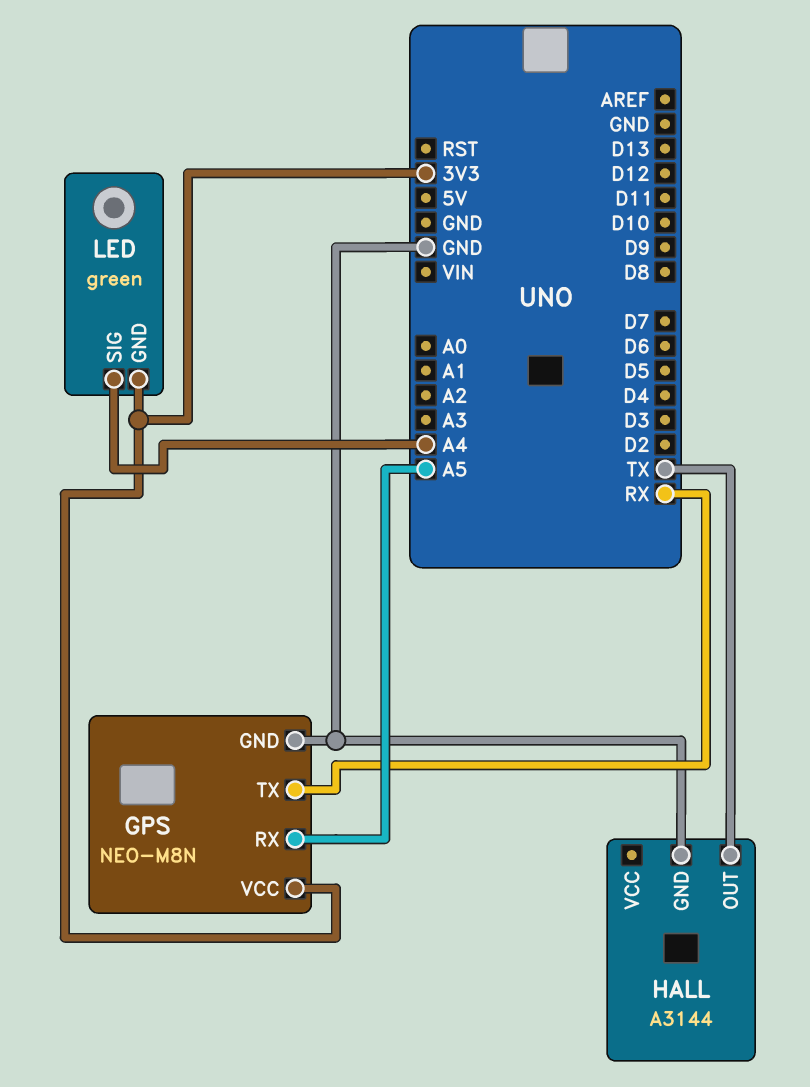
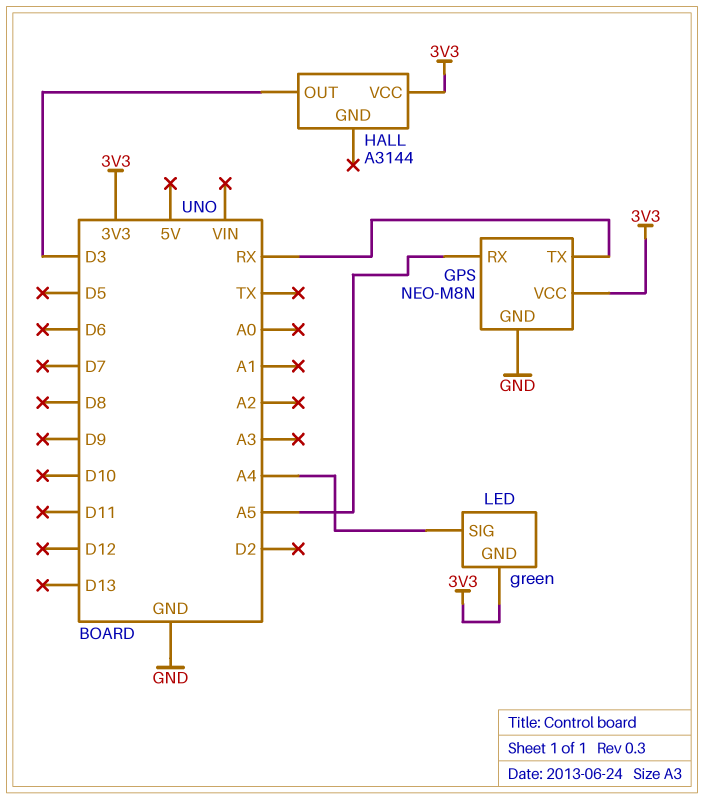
HALL pin GND: GND -> none
HALL pin OUT: TX -> D3
HALL pin VCC: none -> 3V3

